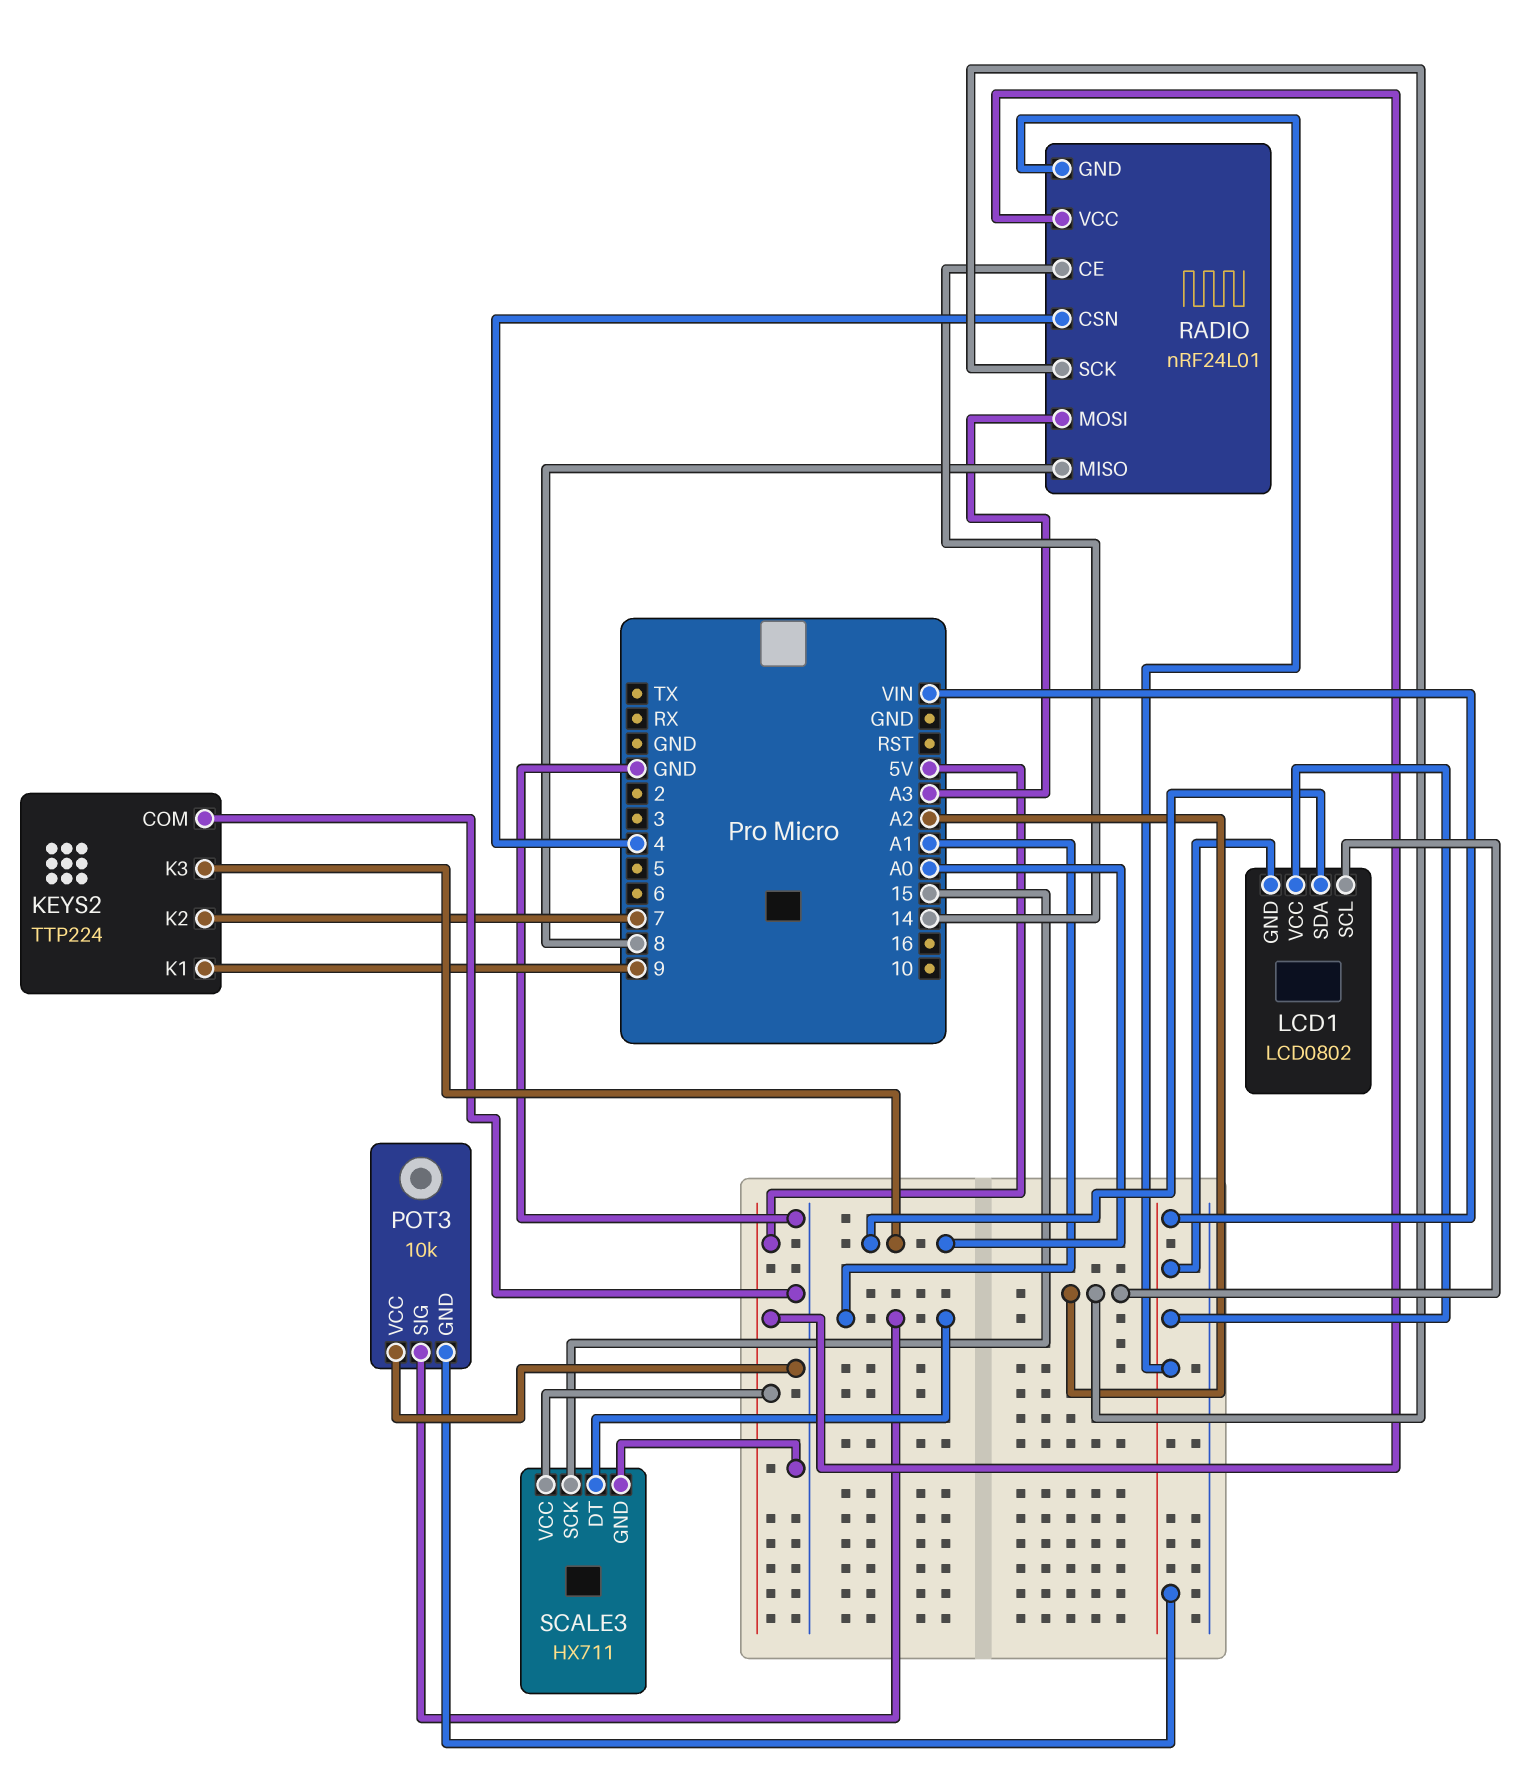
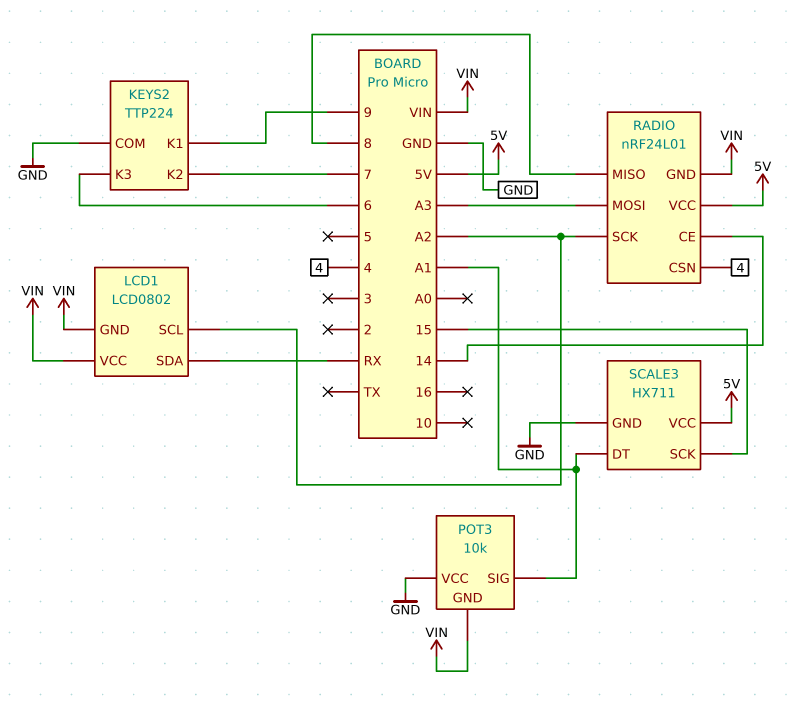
KEYS2 pin K3: A0 -> 6
LCD1 pin SDA: A0 -> RX

